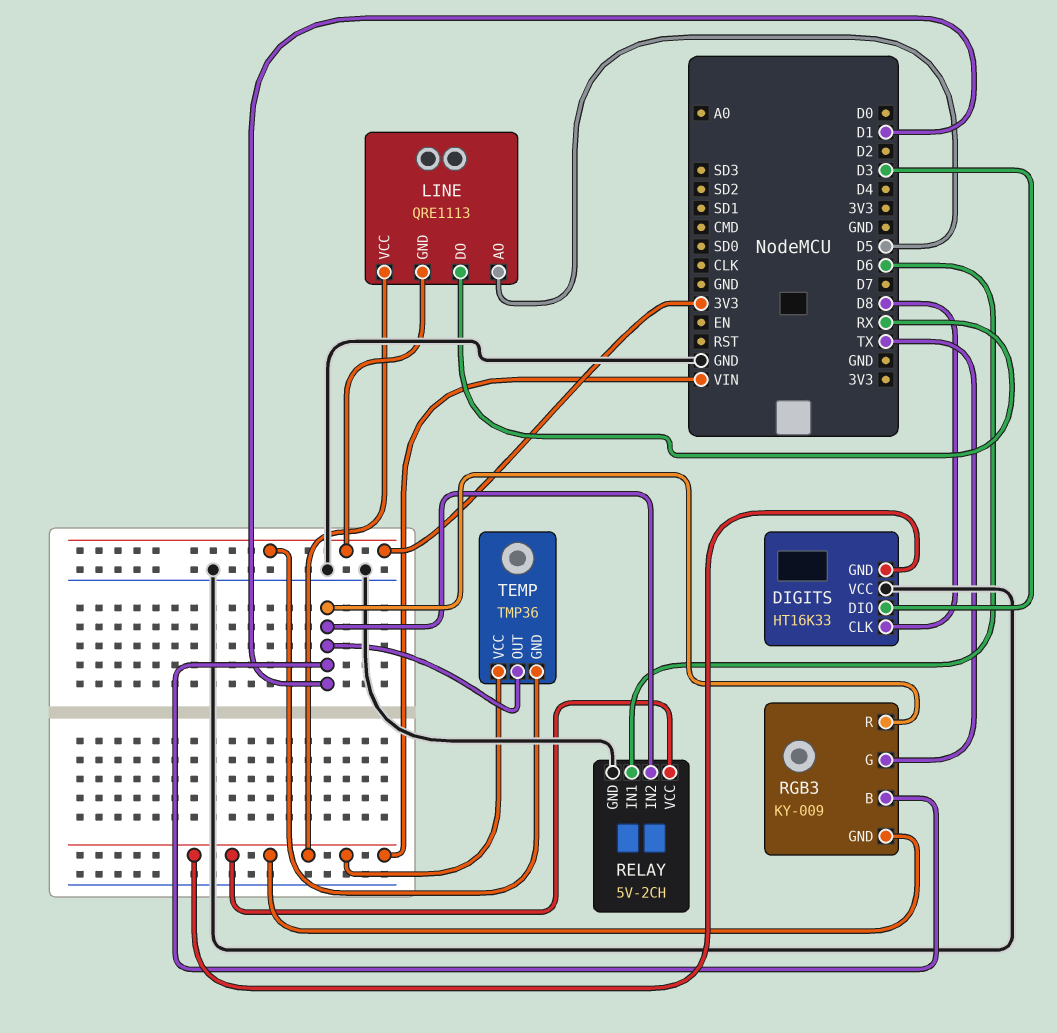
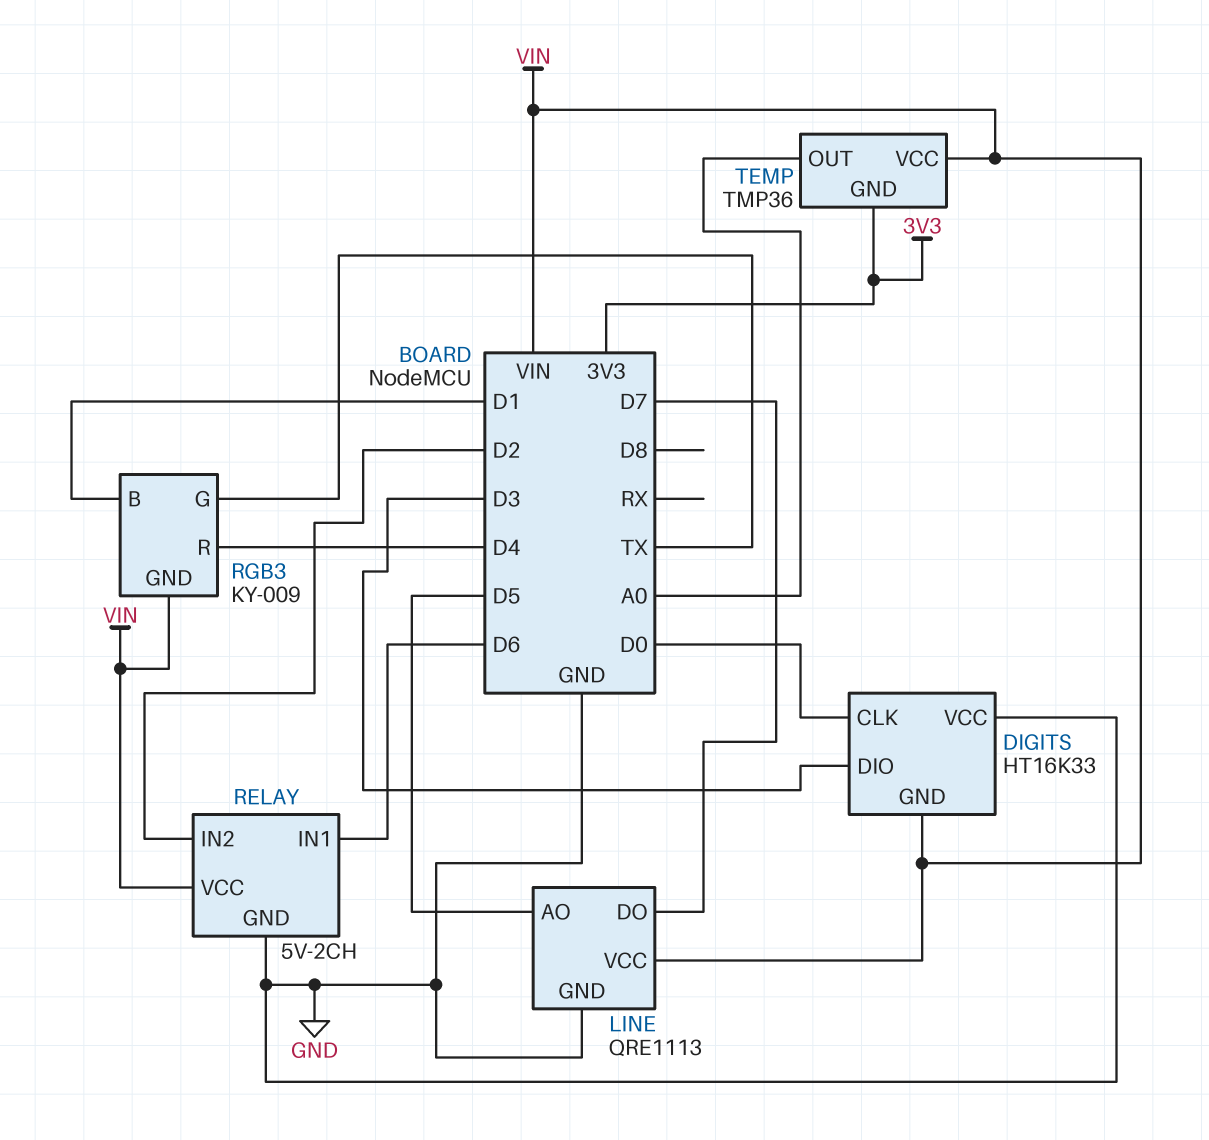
DIGITS pin CLK: D8 -> D0
LINE pin DO: RX -> D7
LINE pin GND: 3V3 -> GND
RELAY pin IN2: D1 -> D2
RGB3 pin R: D1 -> D4
TEMP pin OUT: D1 -> A0

